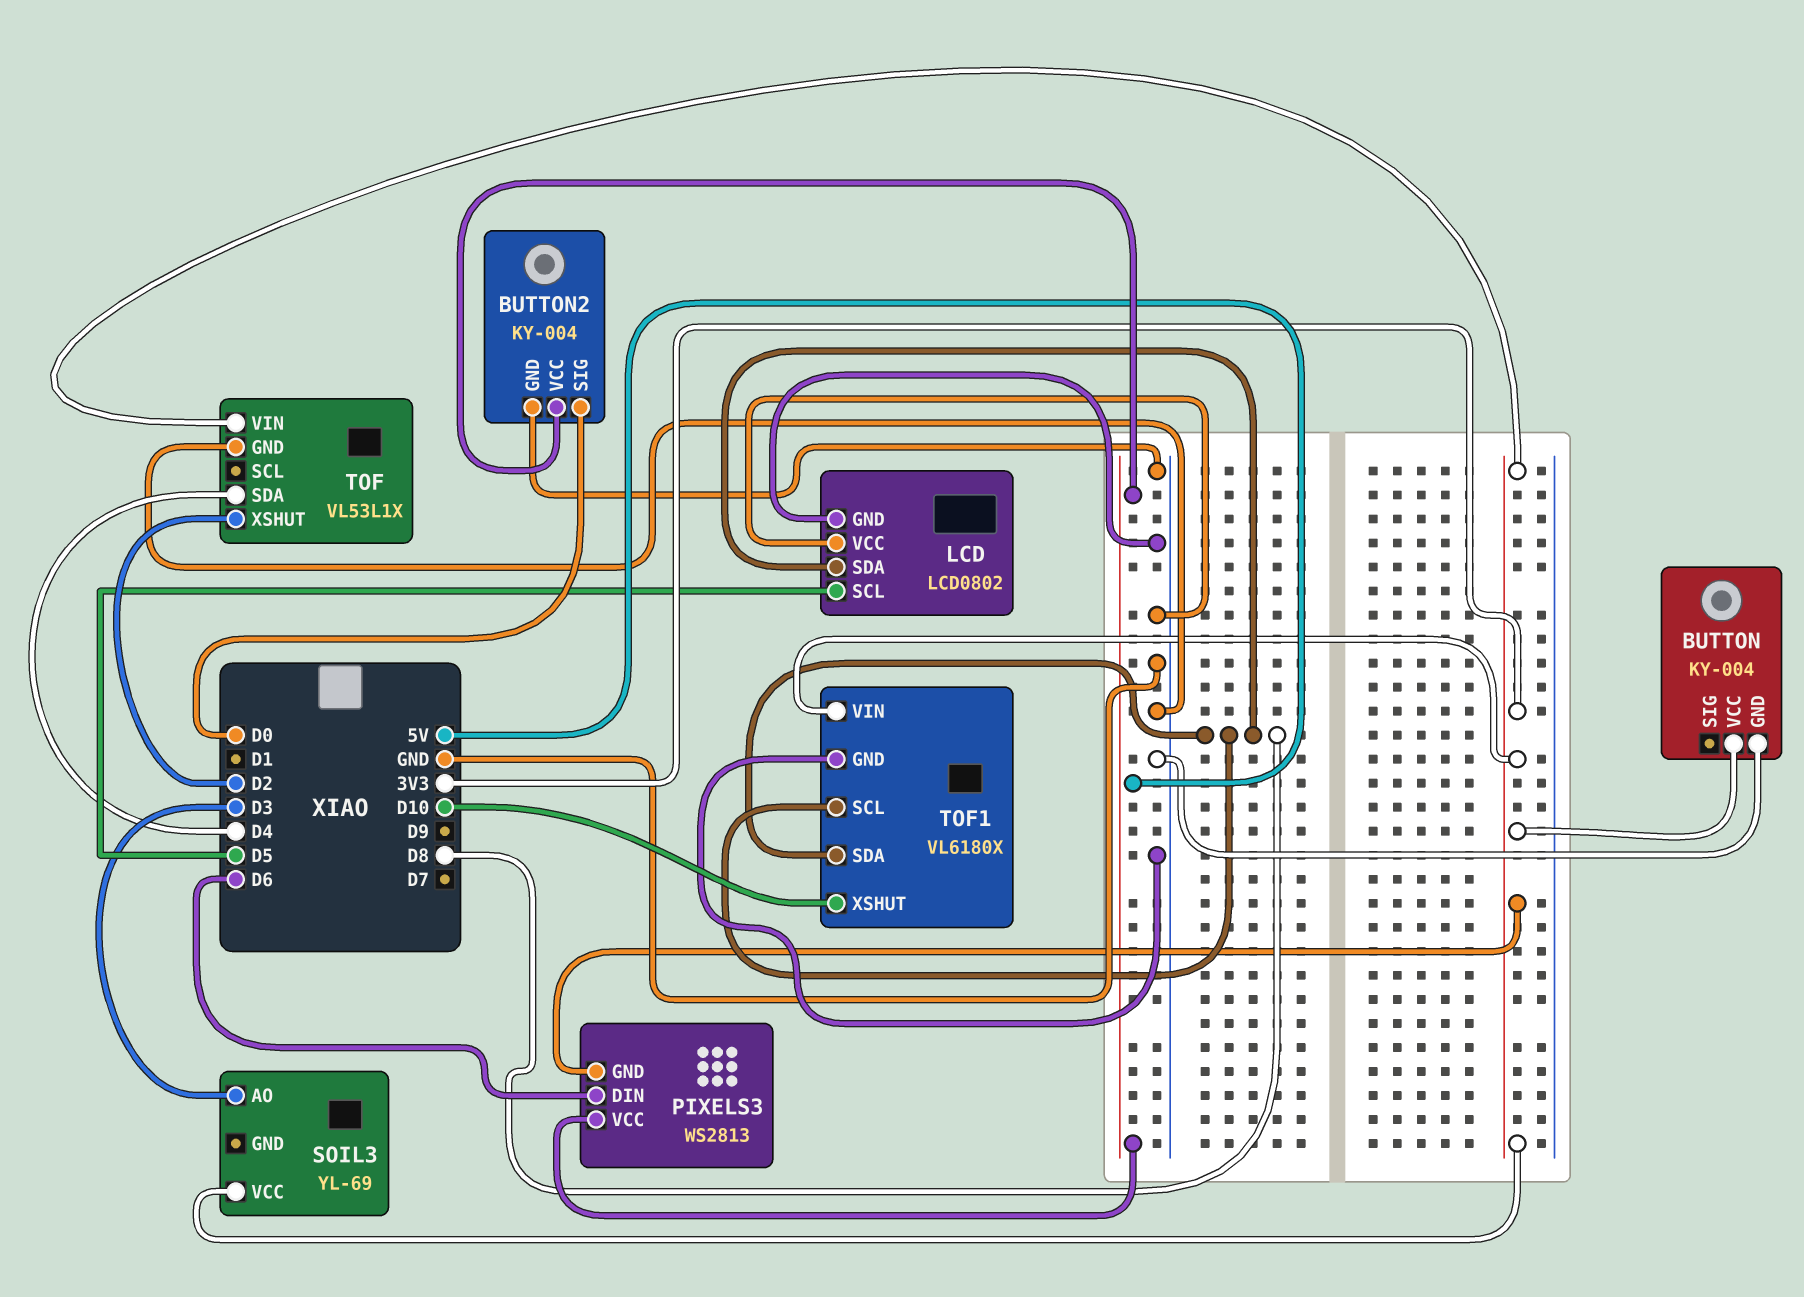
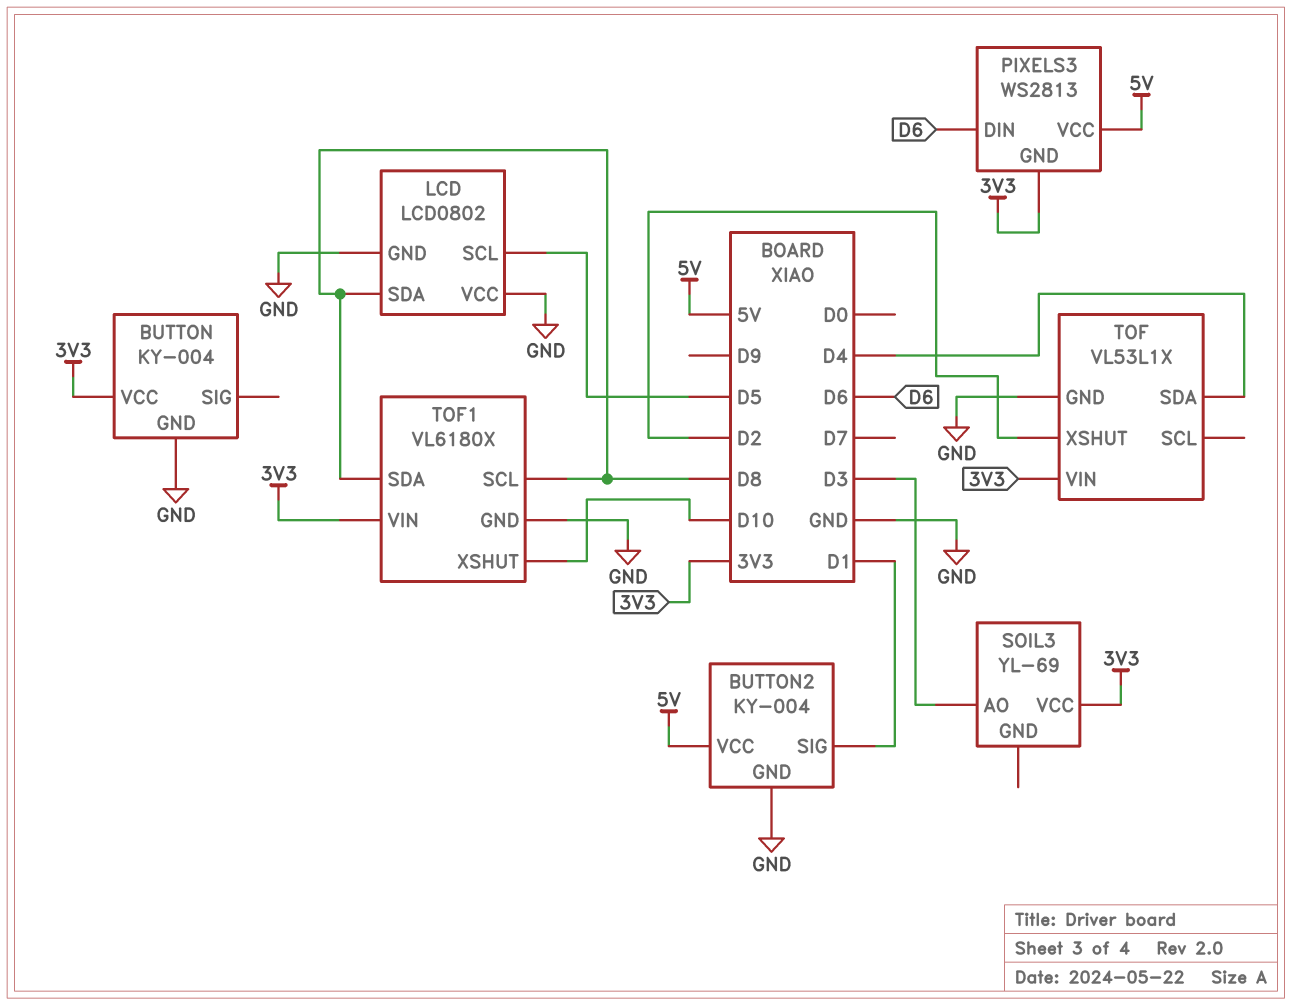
BUTTON2 pin SIG: D0 -> D1

